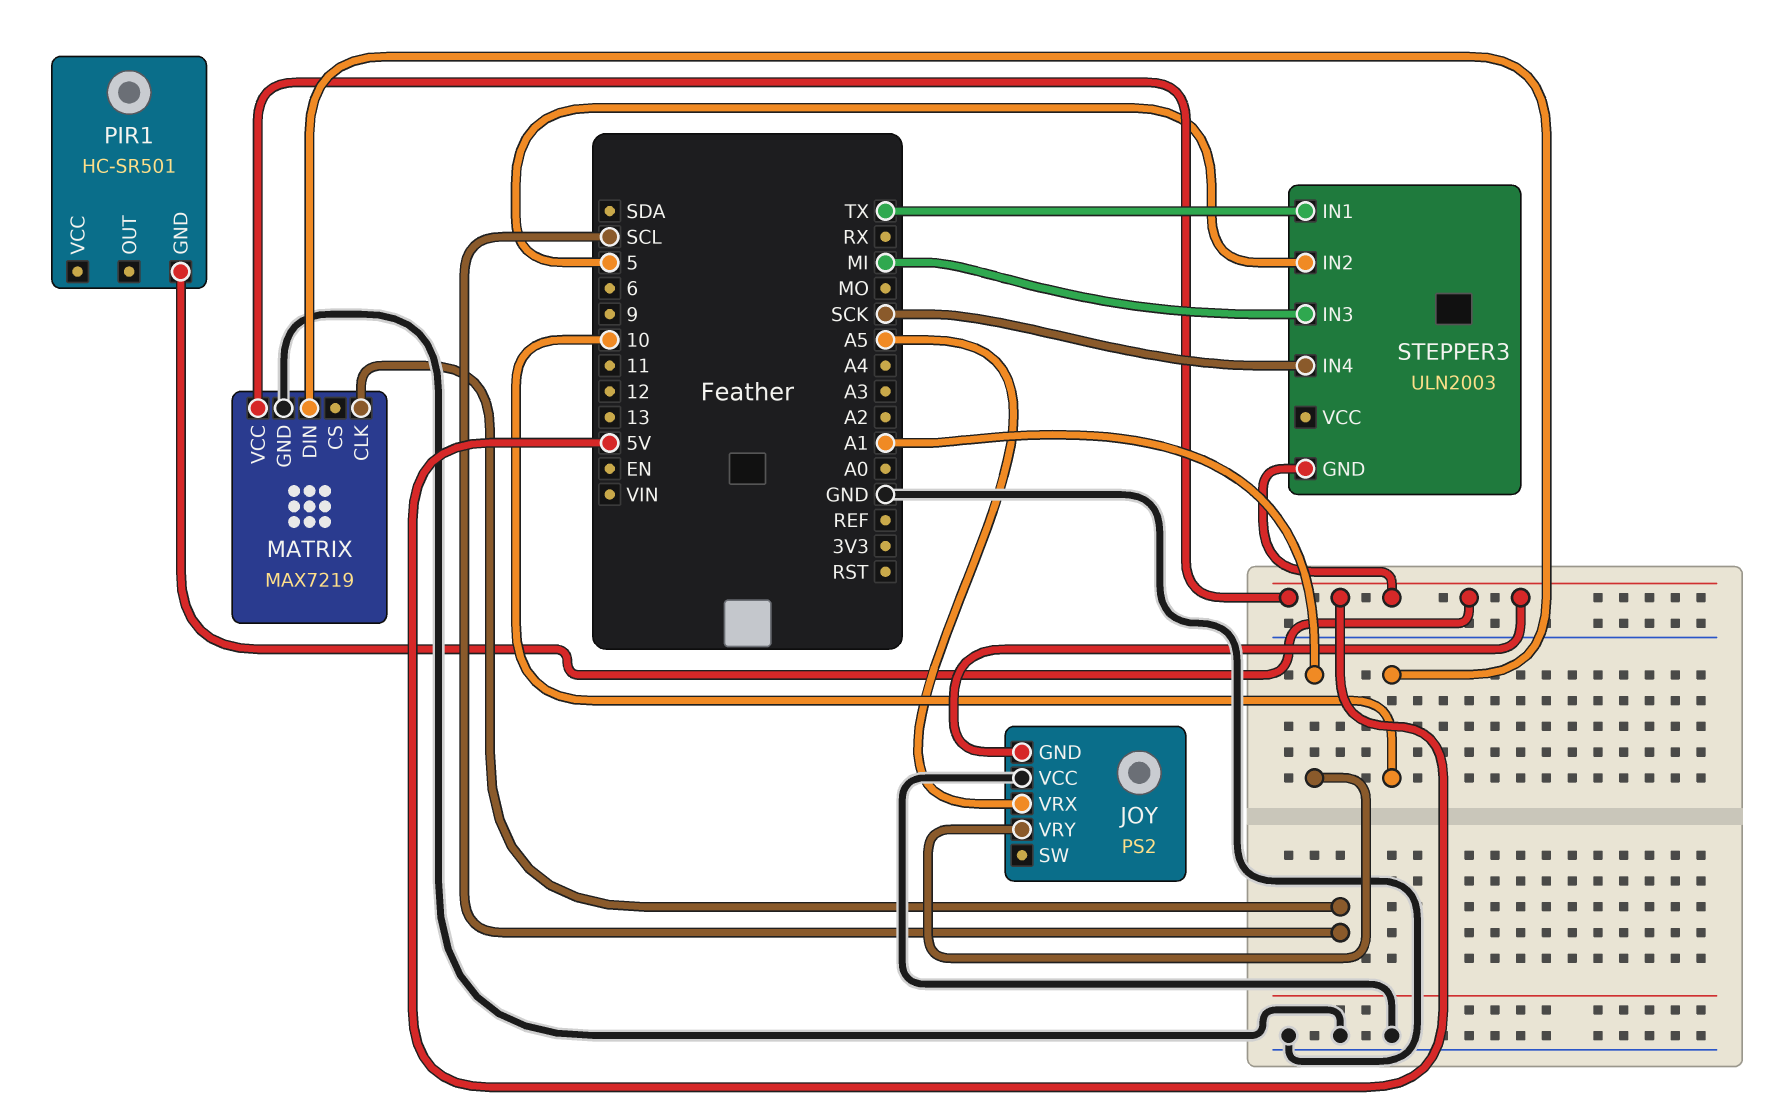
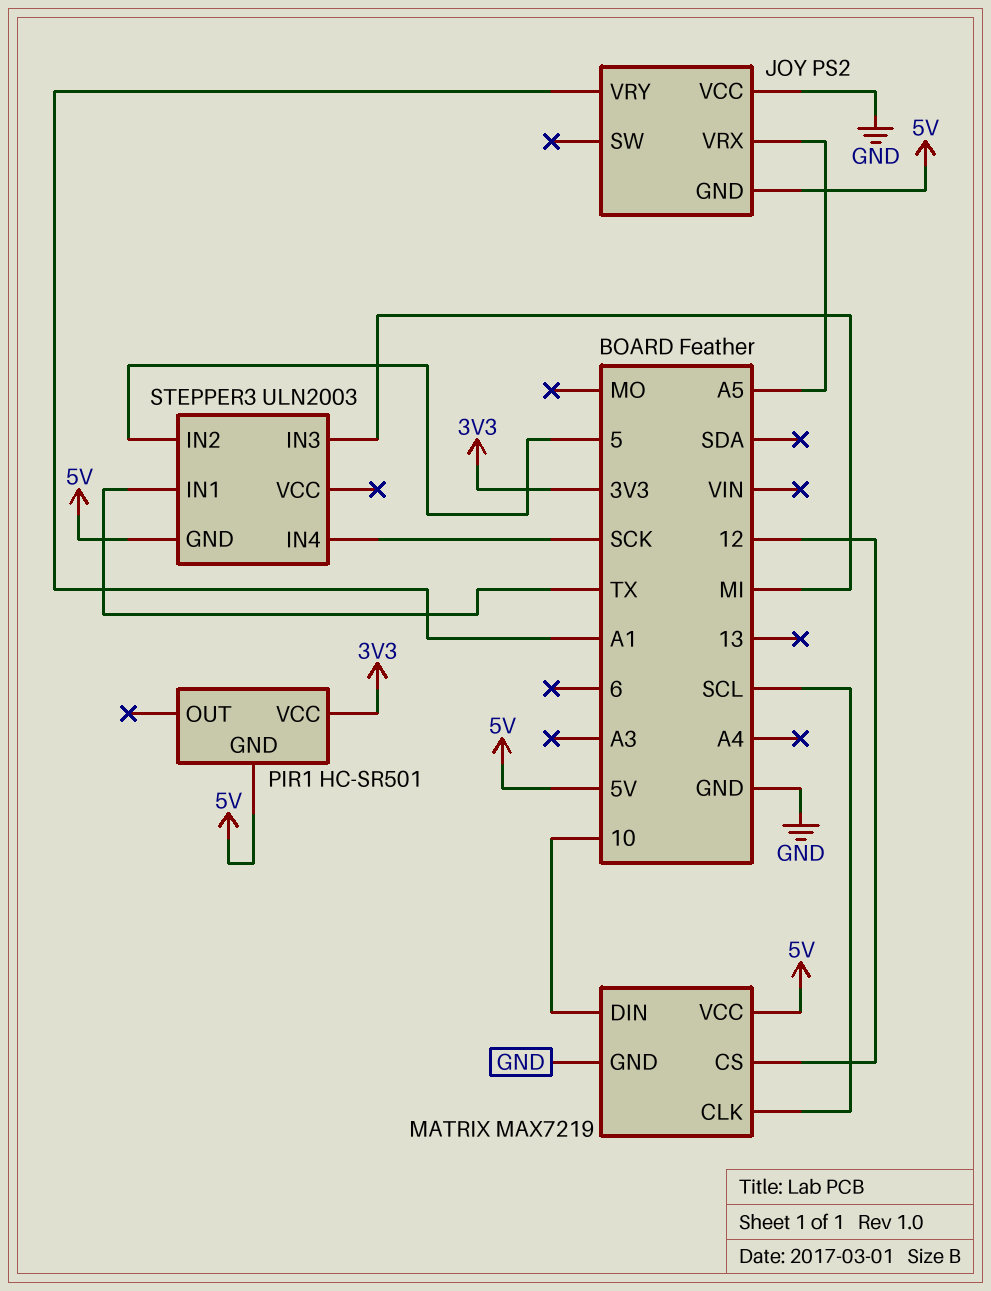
MATRIX pin CS: none -> 12
PIR1 pin VCC: none -> 3V3

